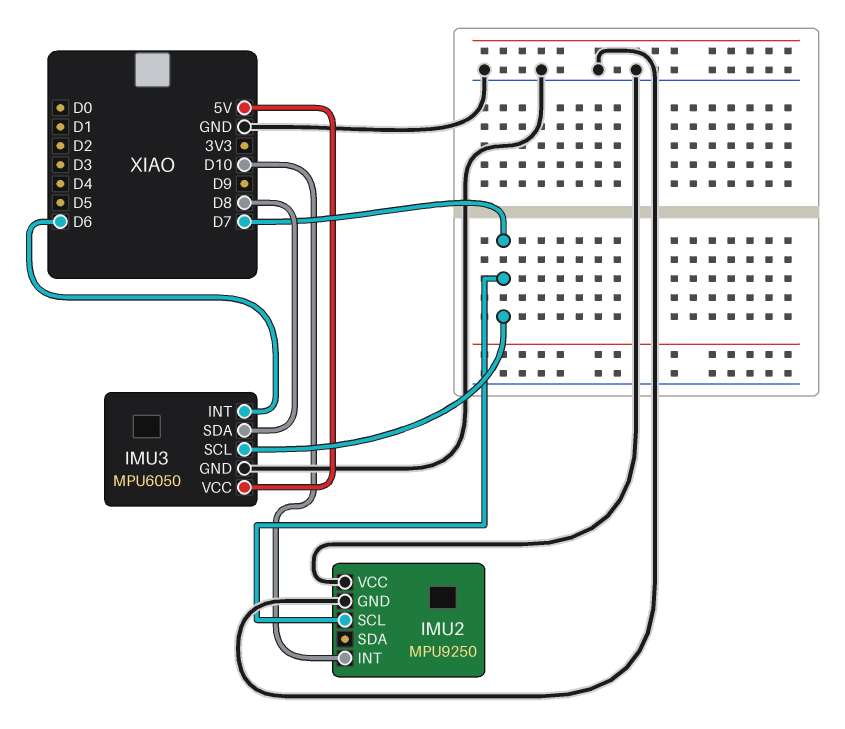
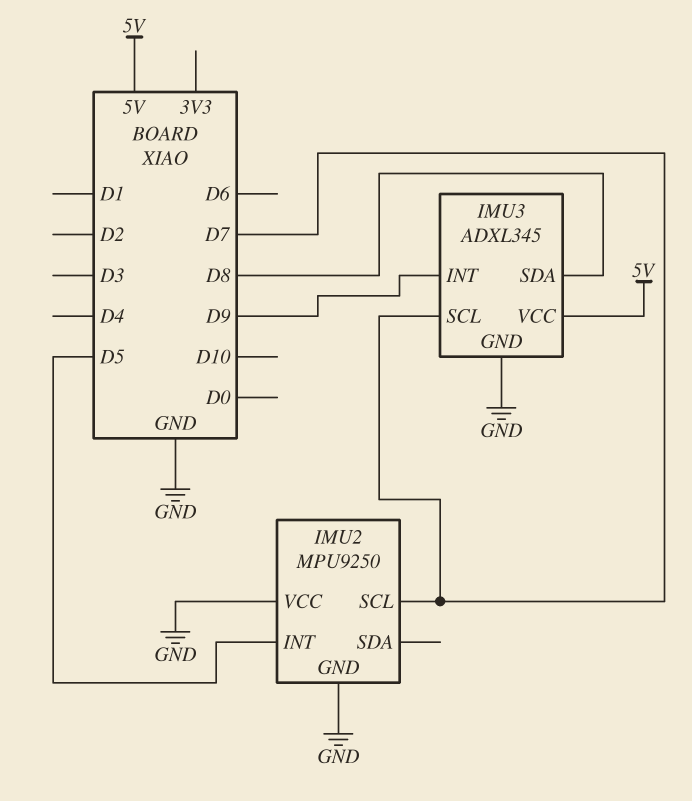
IMU2 pin INT: D10 -> D5
IMU3: MPU6050 -> ADXL345
IMU3 pin INT: D6 -> D9

